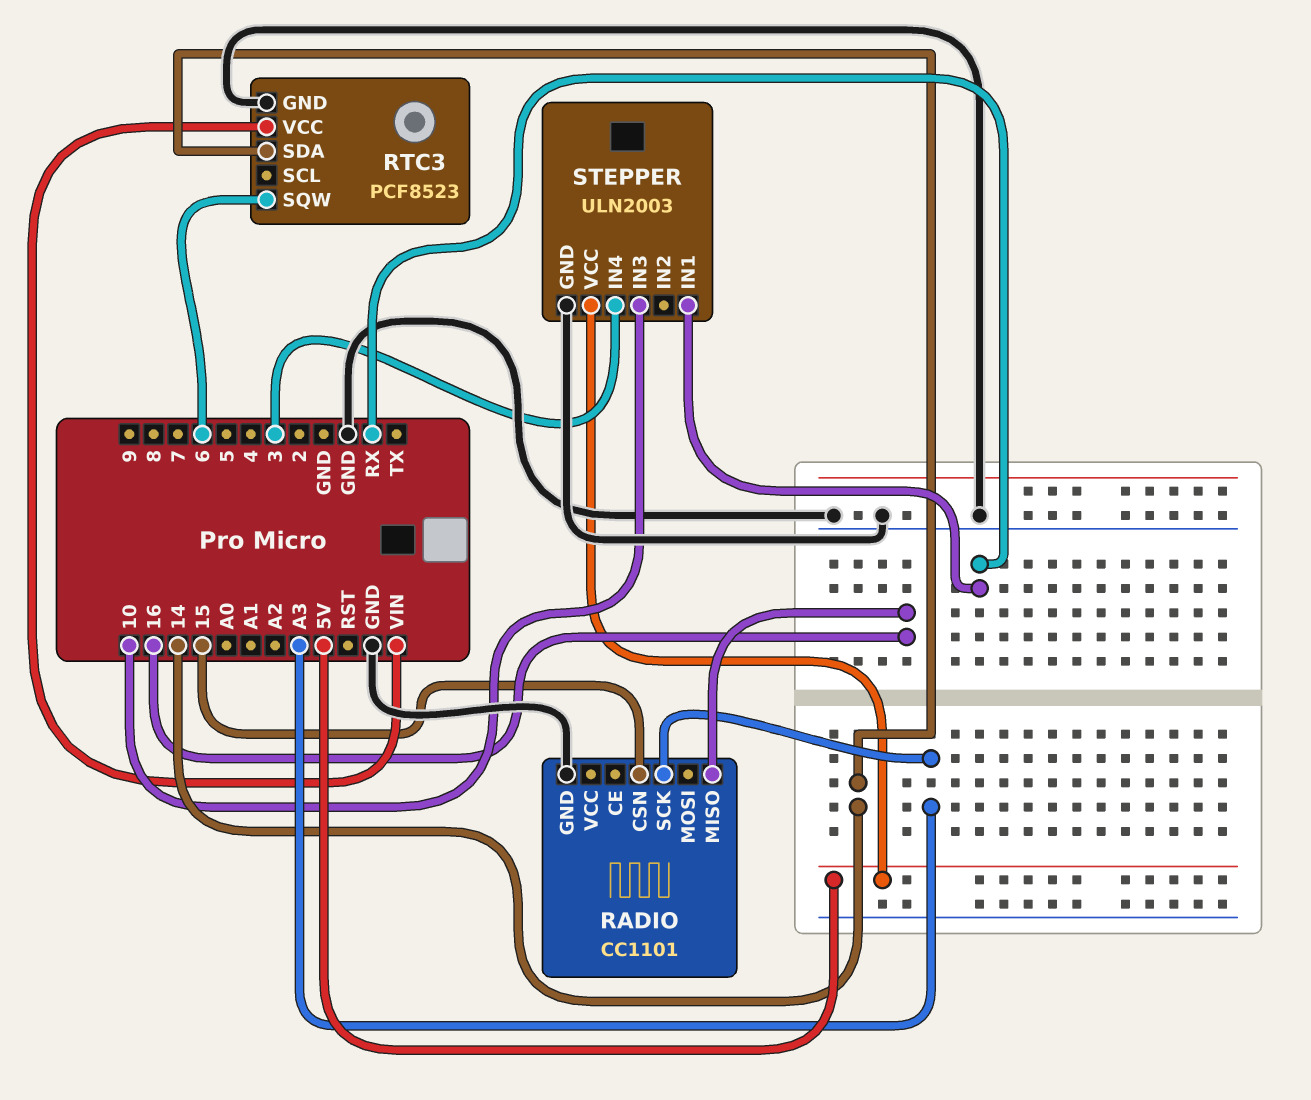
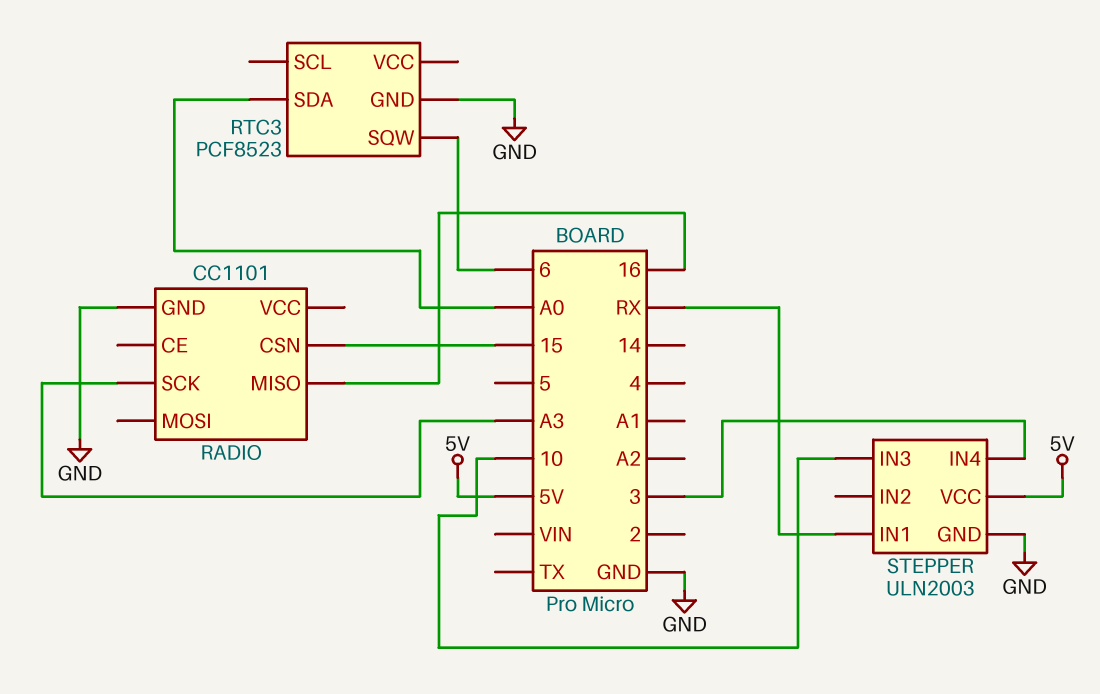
RTC3 pin SDA: 14 -> A0
RTC3 pin VCC: VIN -> none

